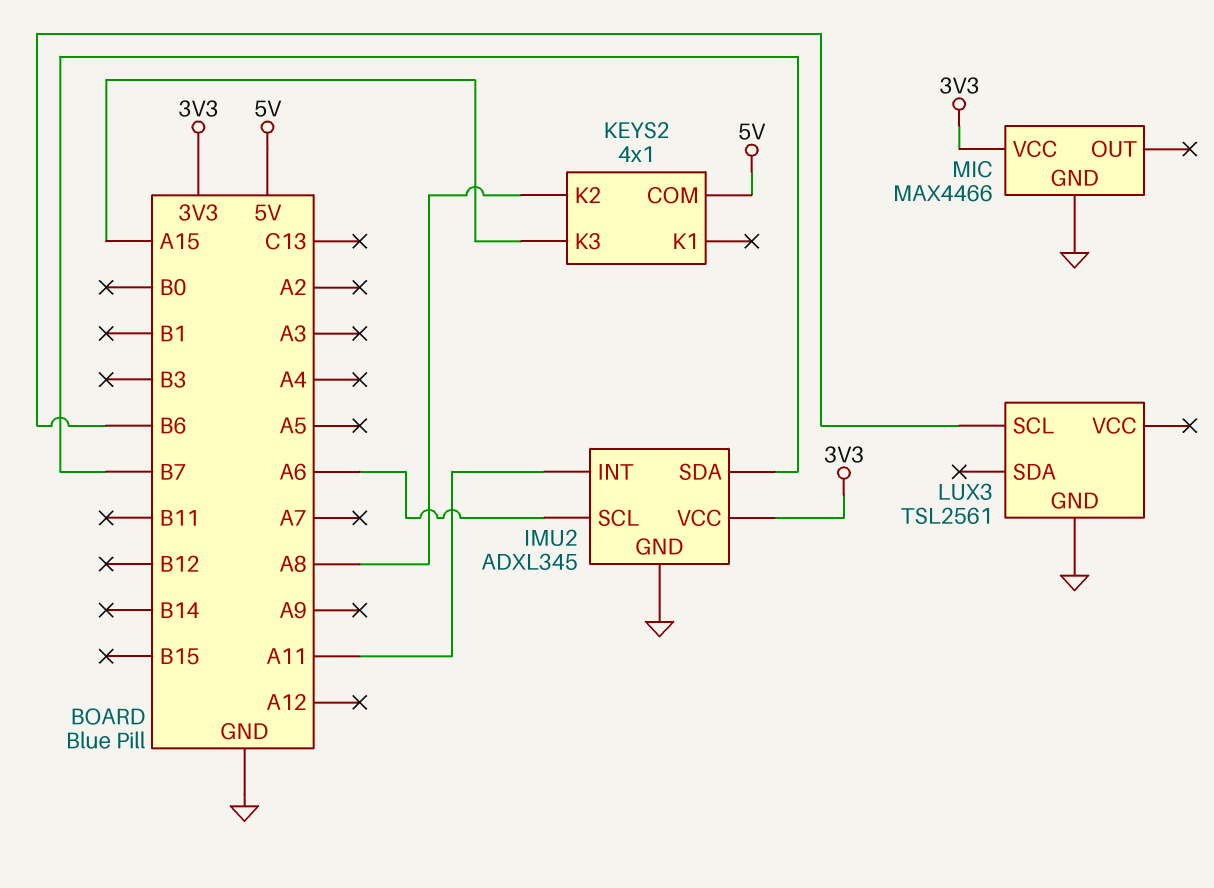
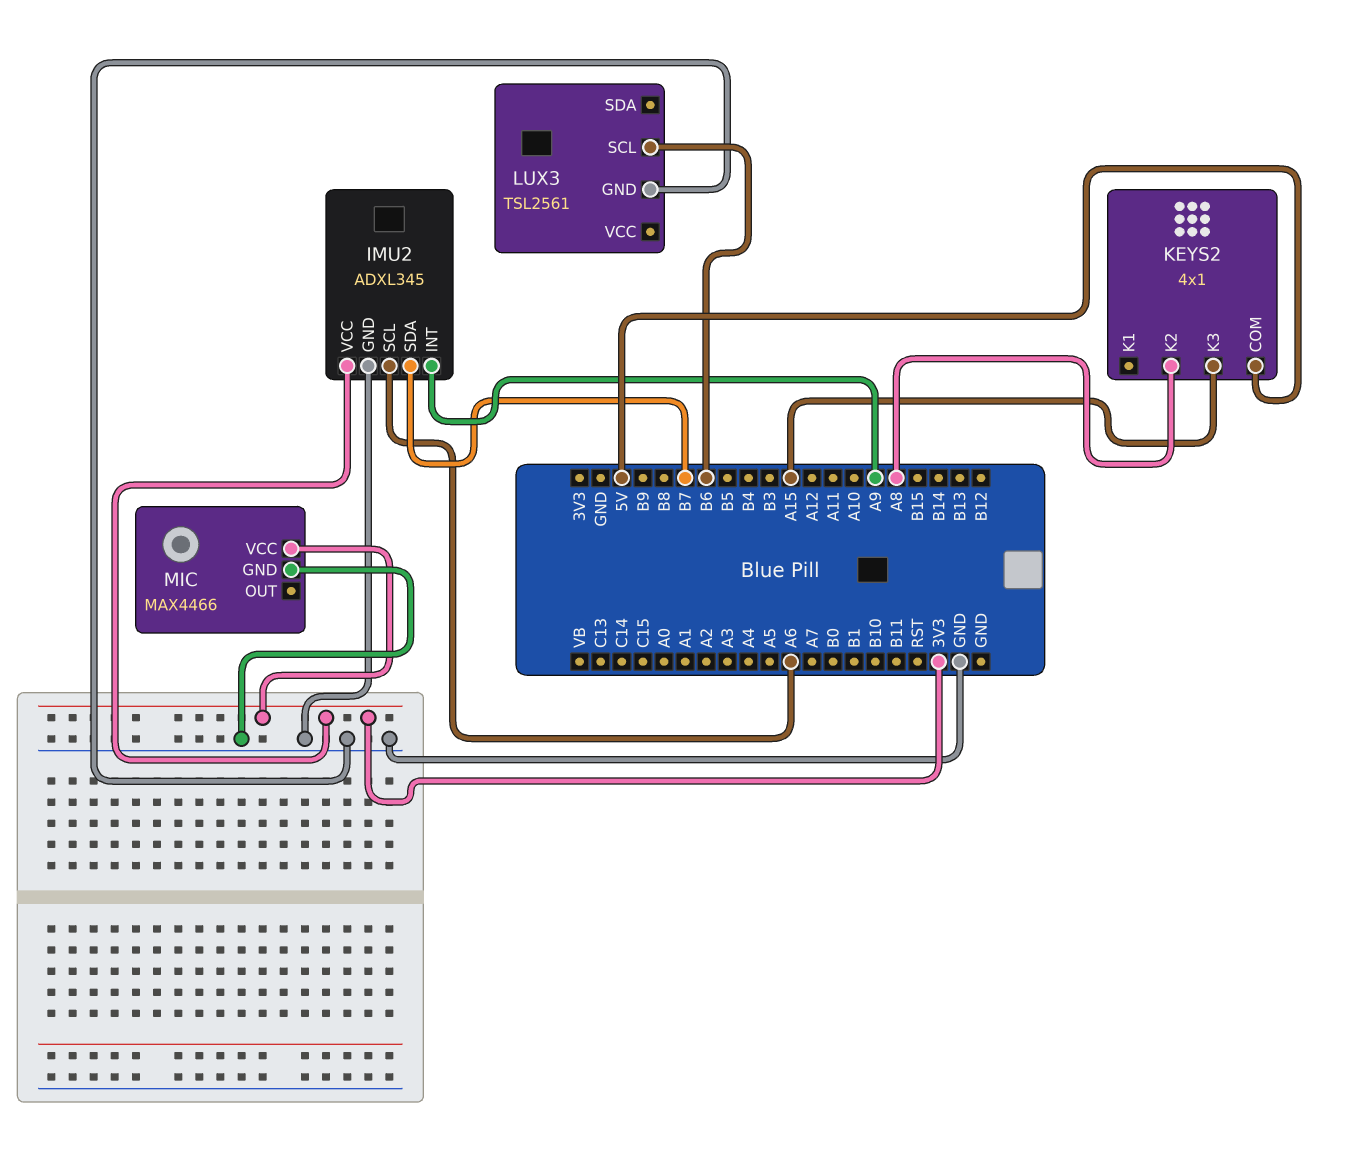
IMU2 pin INT: A11 -> A9

